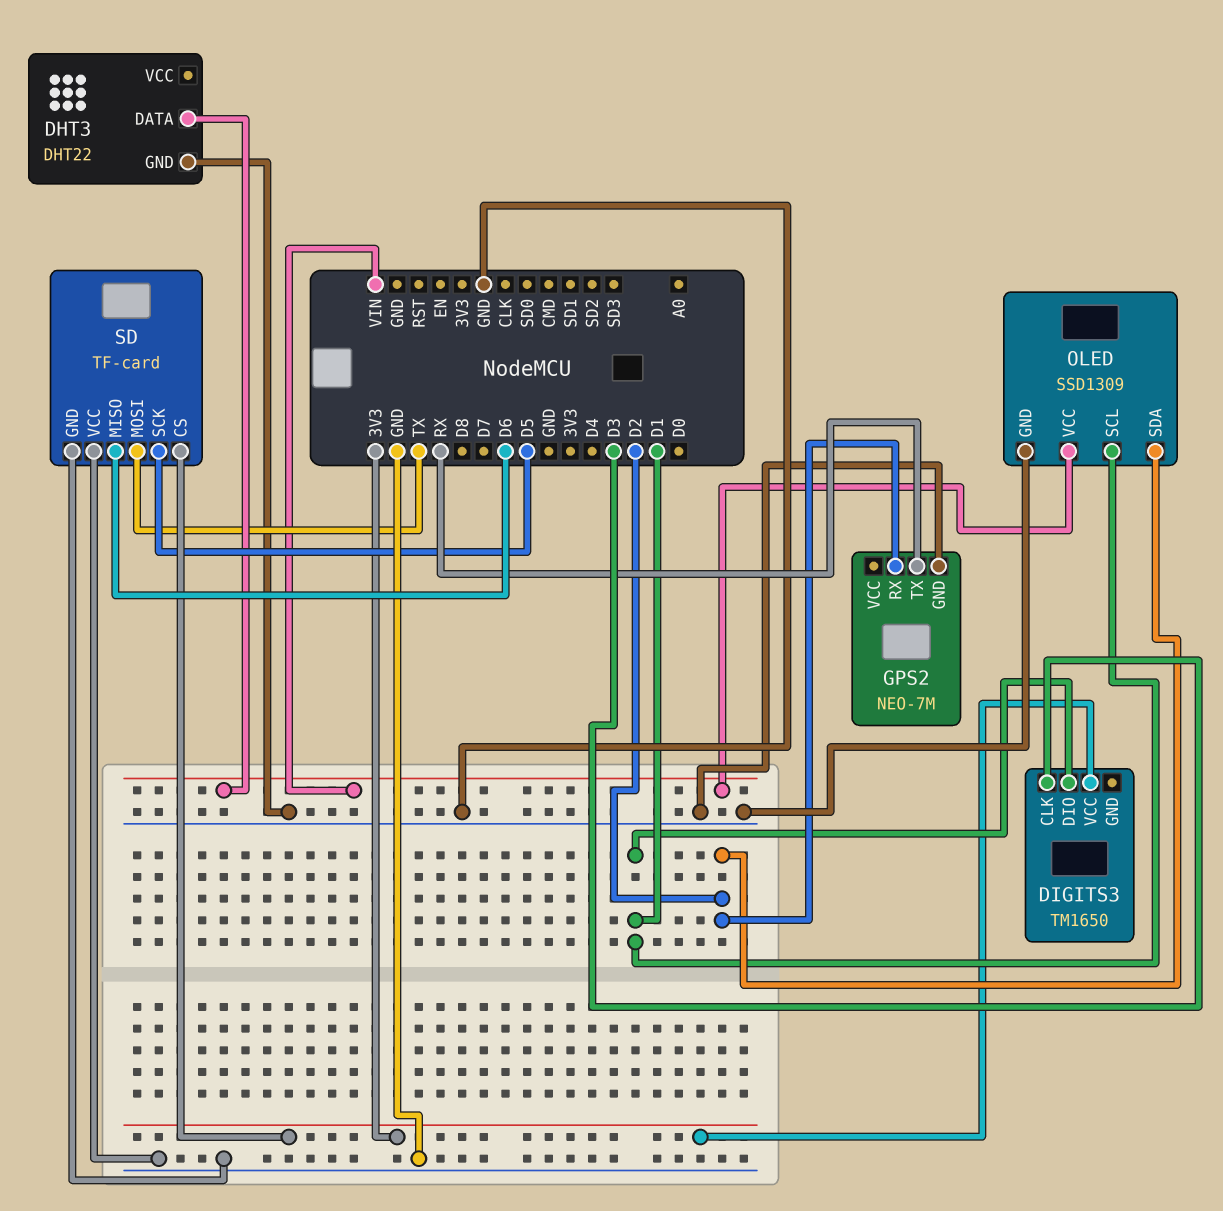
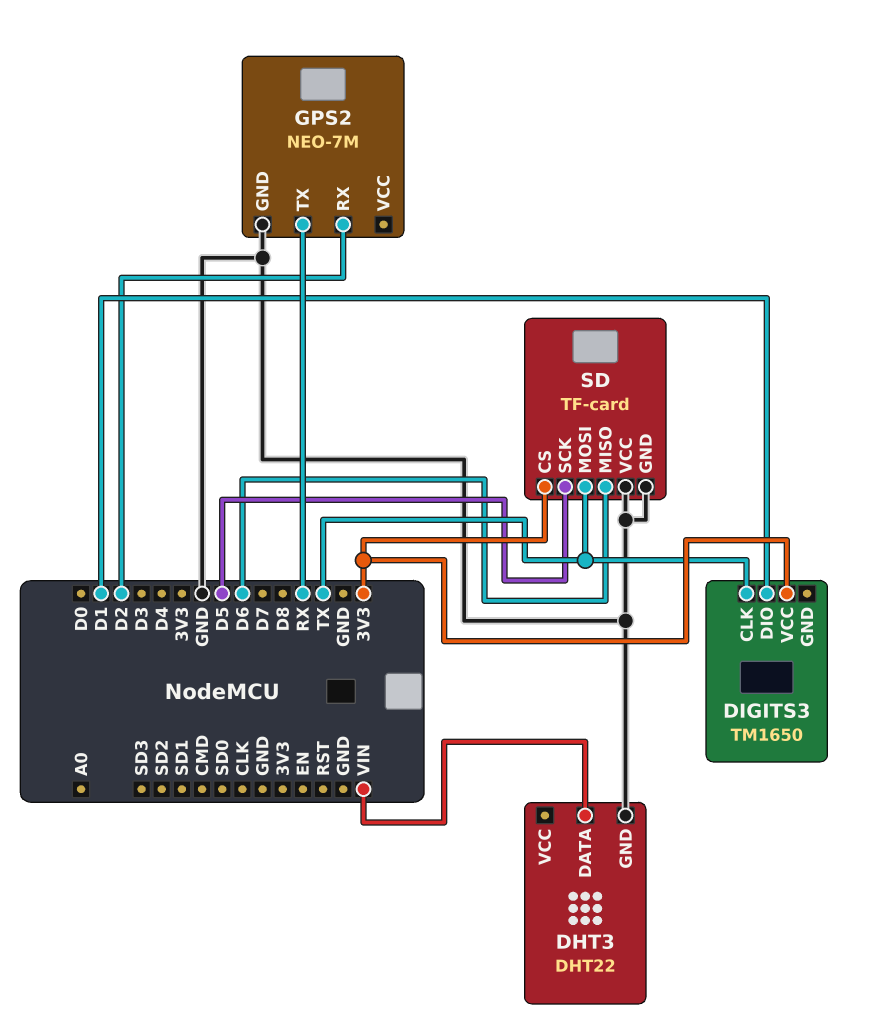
DIGITS3 pin CLK: D3 -> TX
OLED: SSD1309 -> none
OLED pin GND: GND -> none
OLED pin SCL: D1 -> none
OLED pin SDA: D2 -> none
OLED pin VCC: VIN -> none

